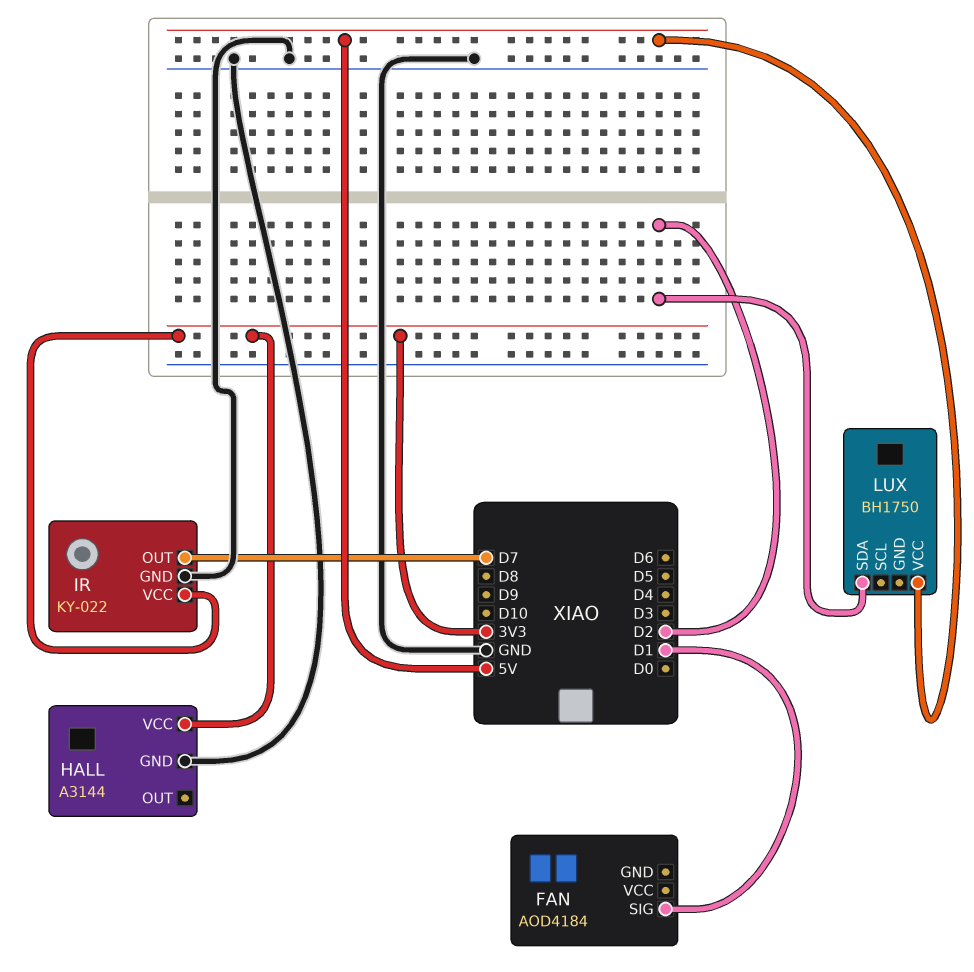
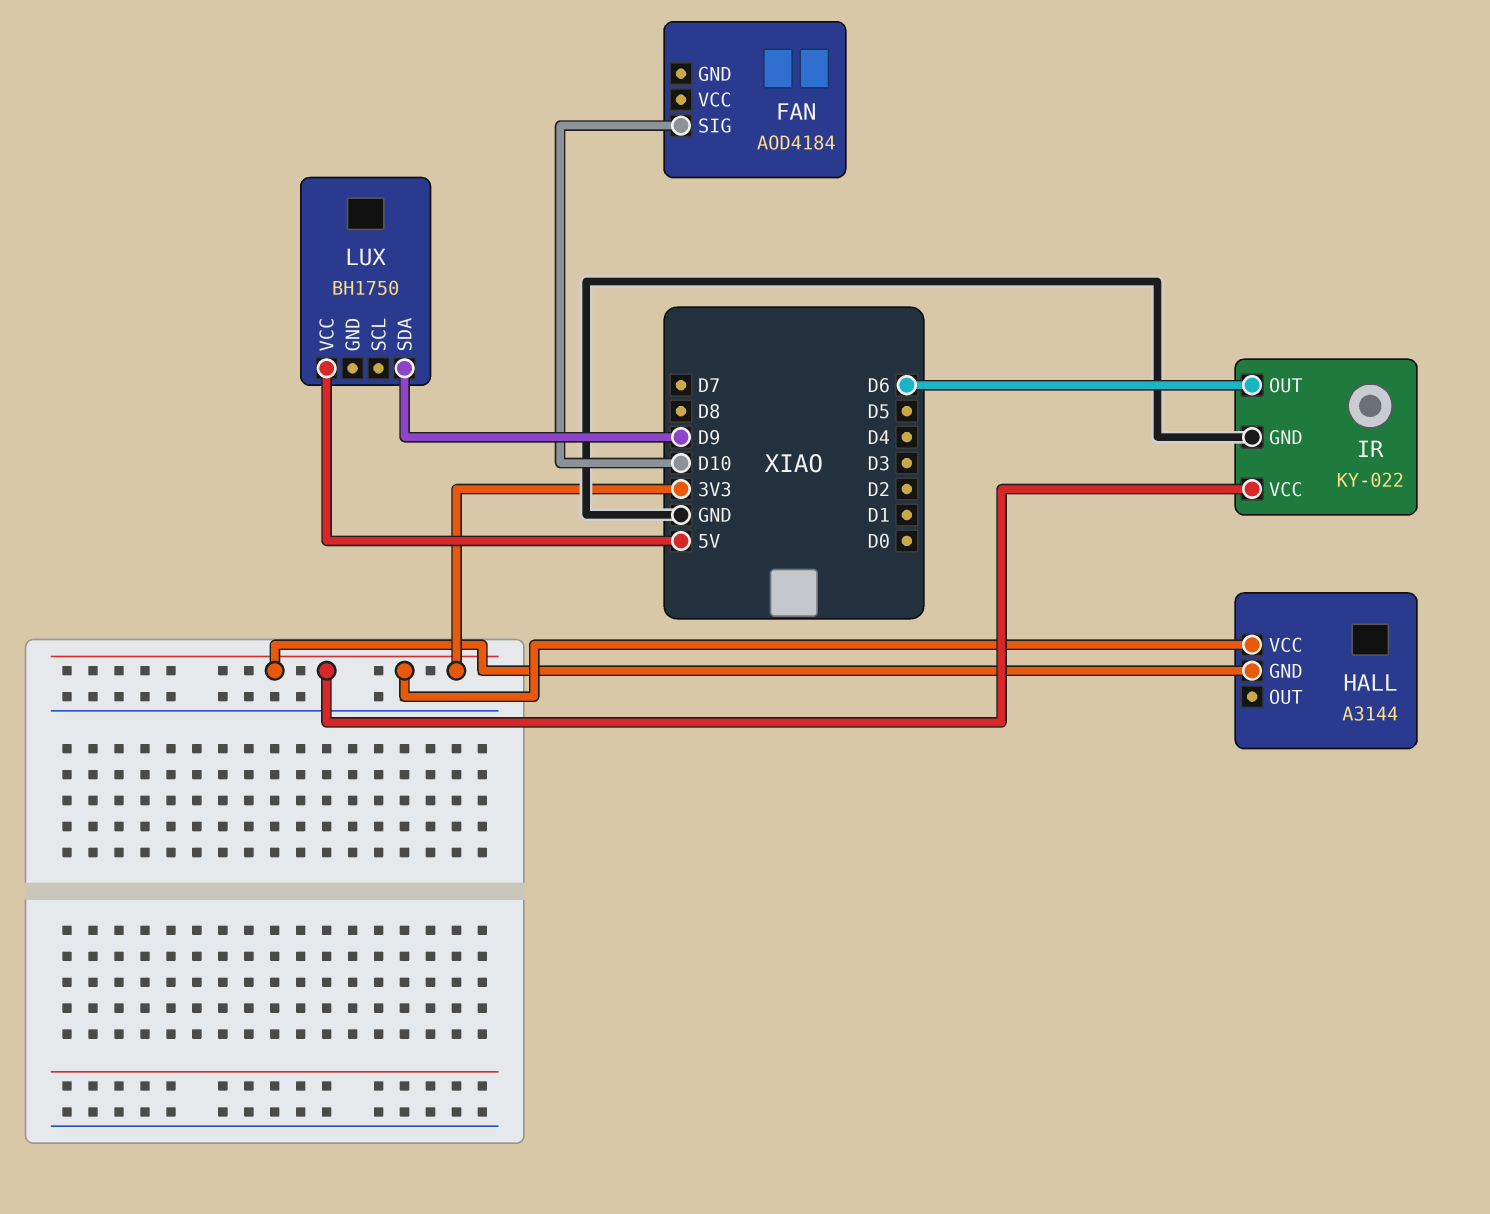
FAN pin SIG: D1 -> D10
HALL pin GND: GND -> 3V3
IR pin OUT: D7 -> D6
LUX pin SDA: D2 -> D9

